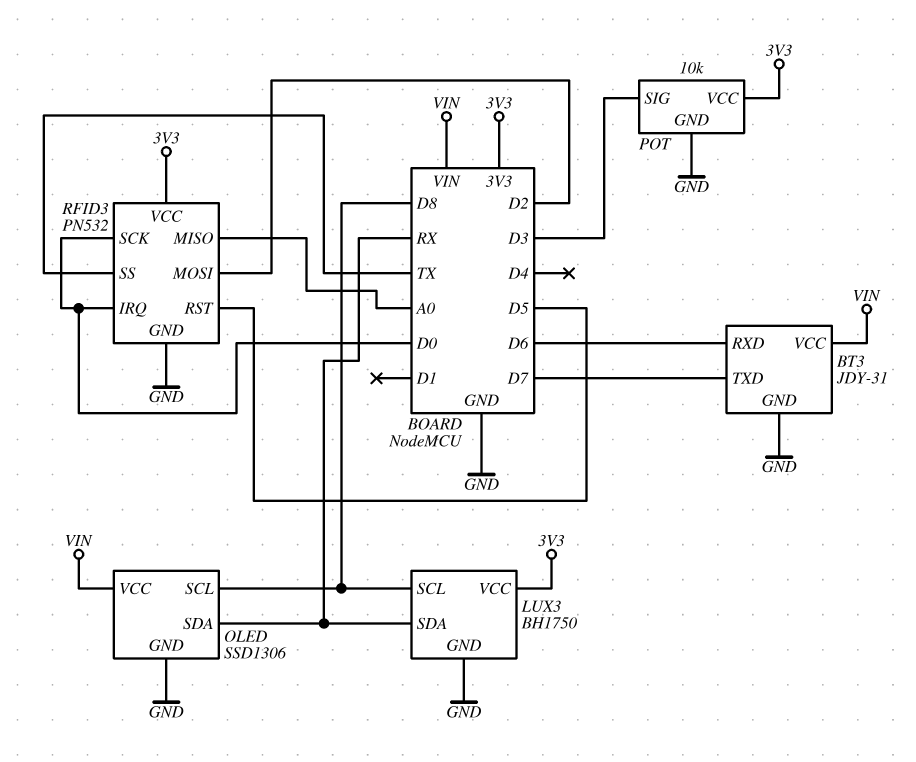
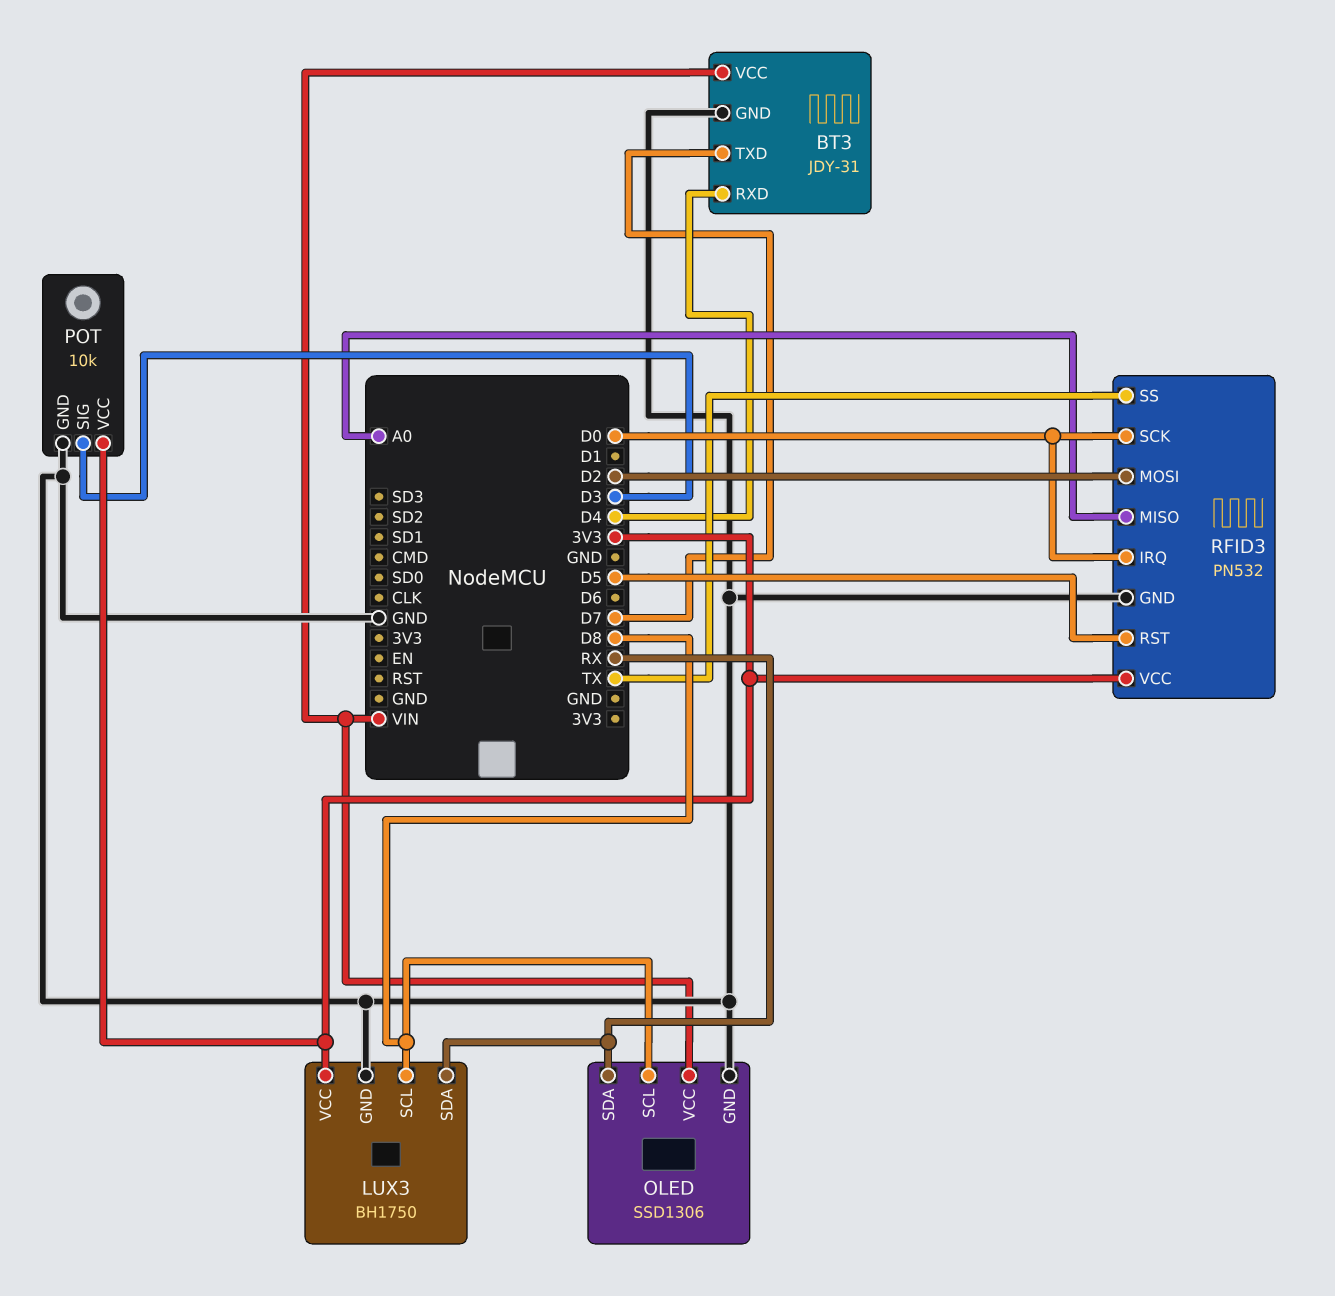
BT3 pin RXD: D6 -> D4

